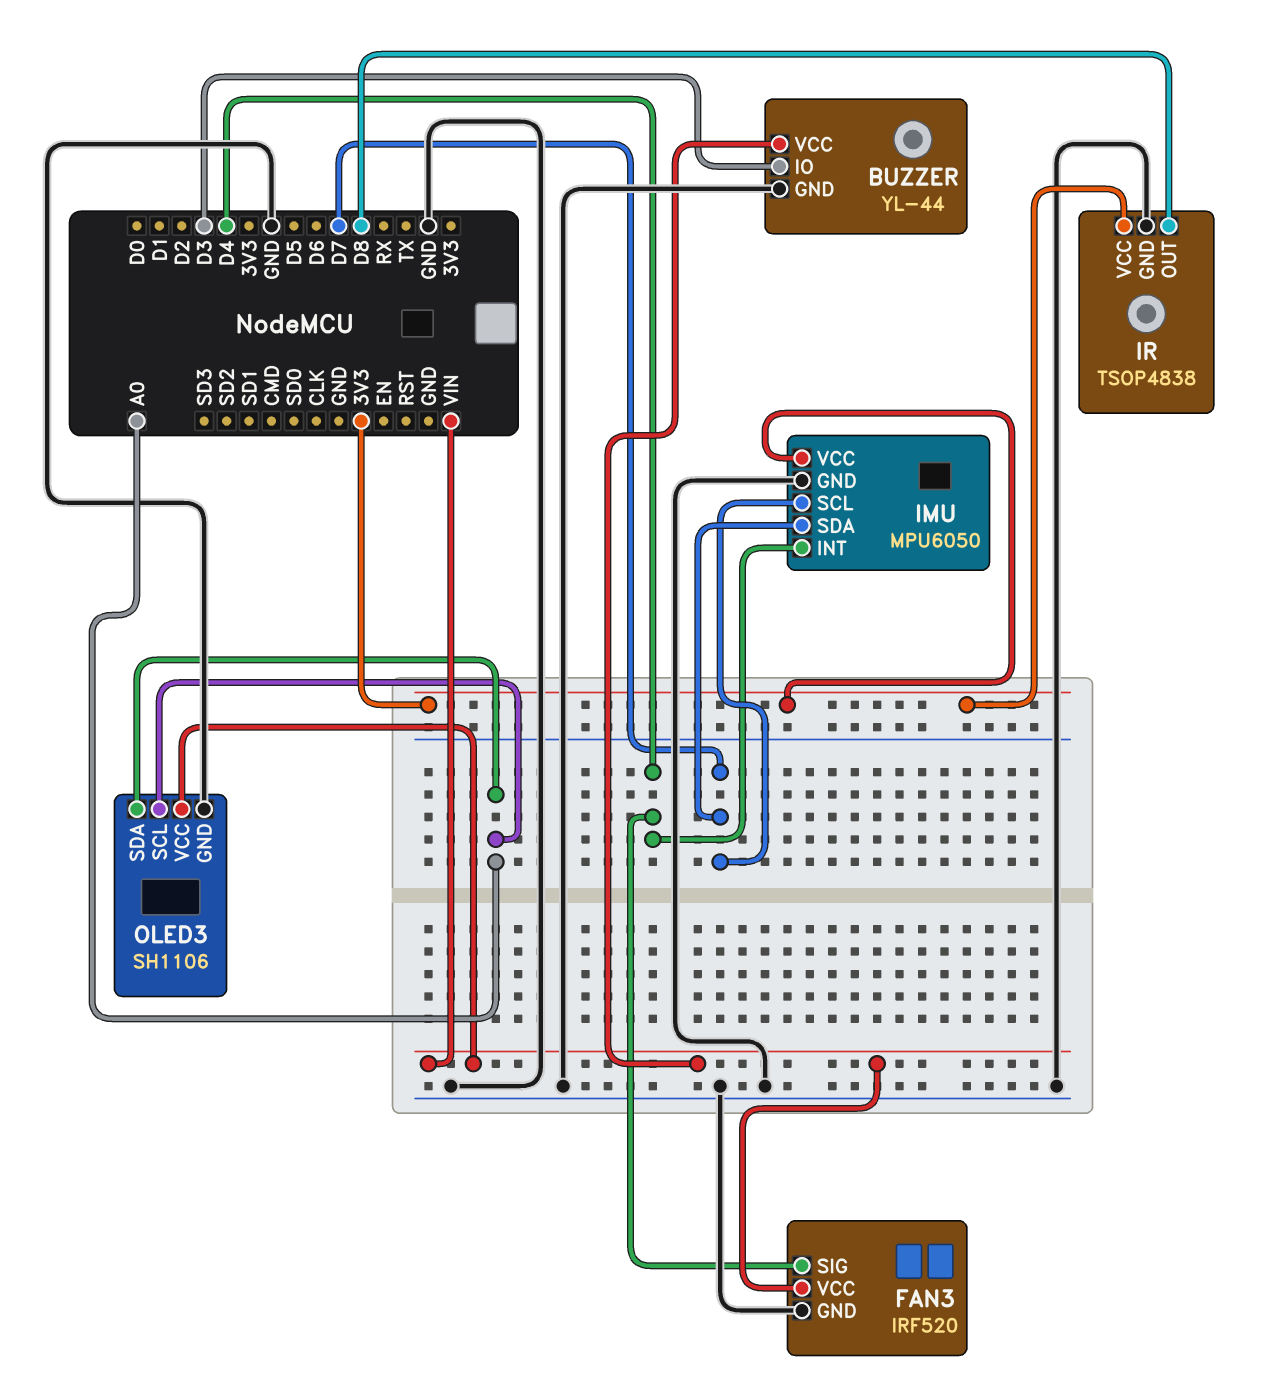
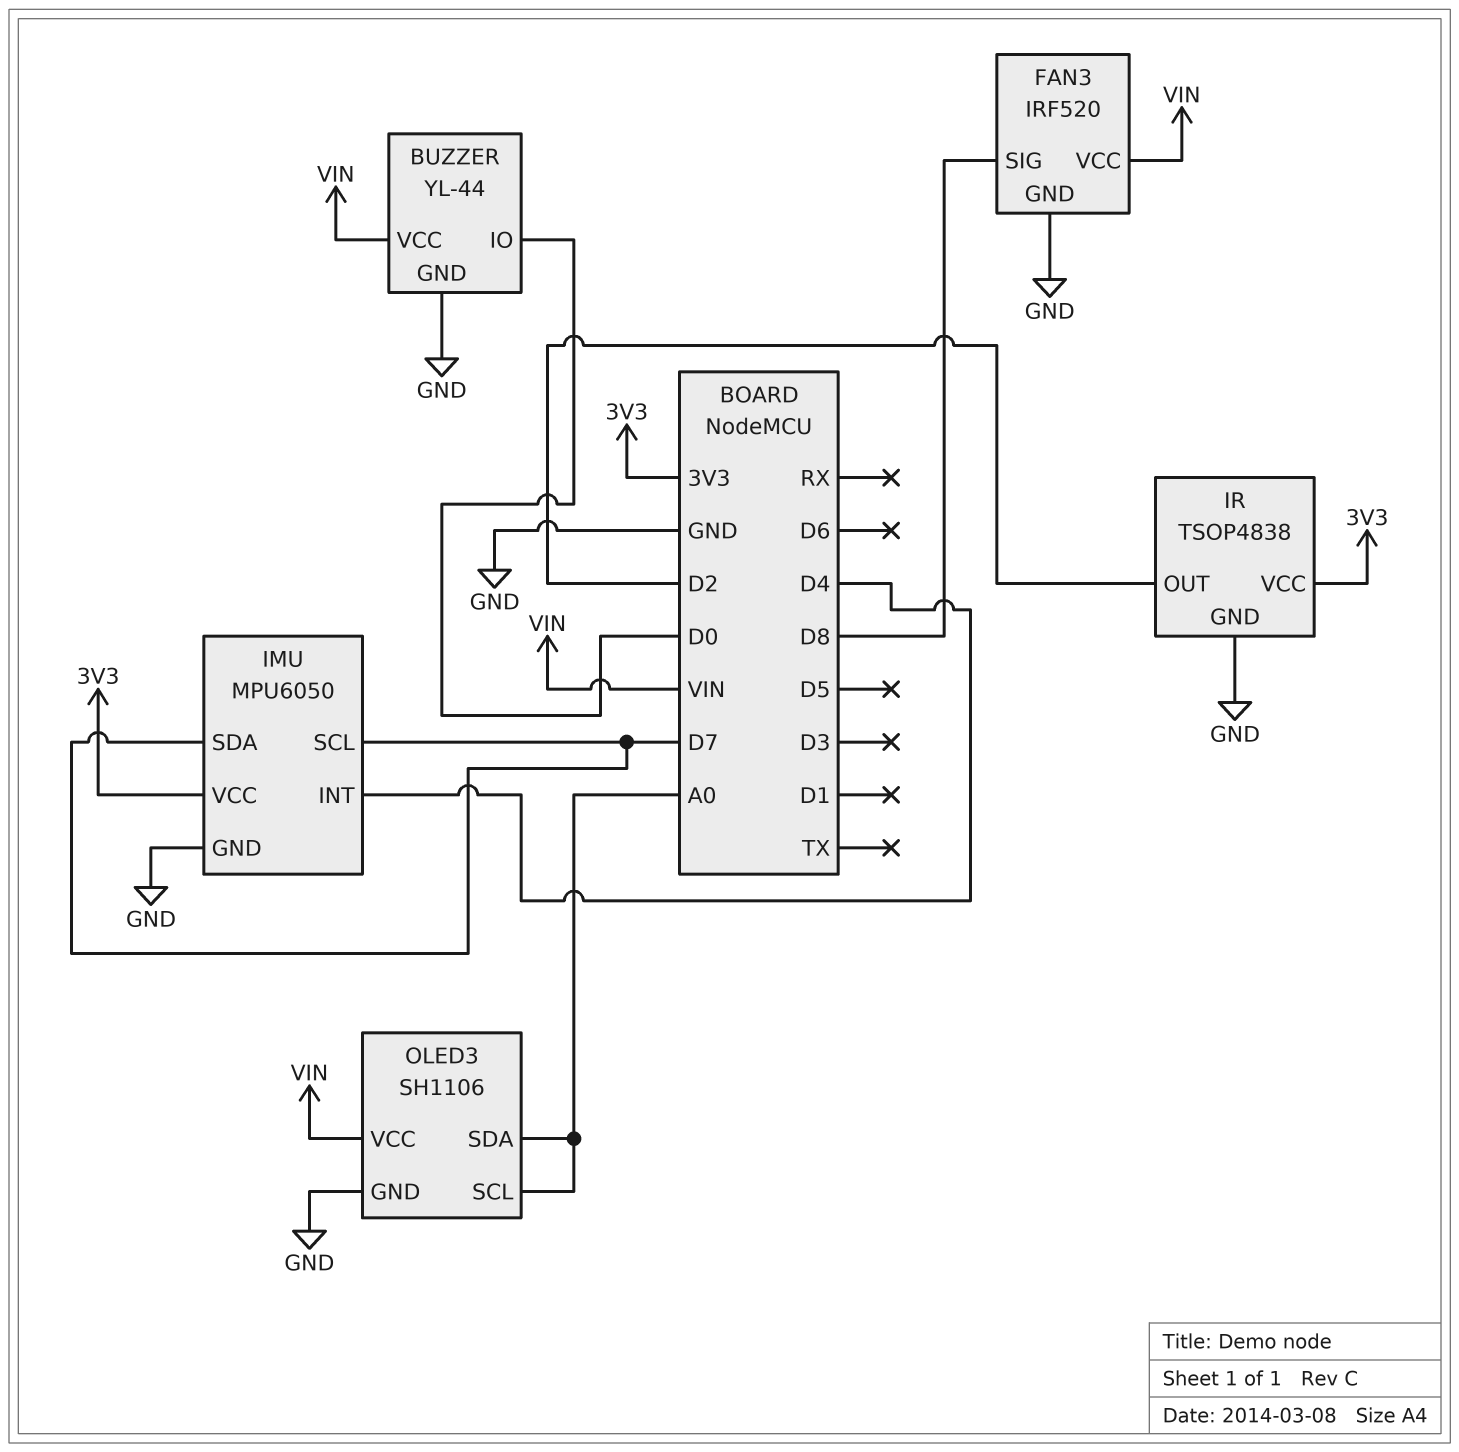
BUZZER pin IO: D3 -> D0
FAN3 pin SIG: D4 -> D8
IR pin OUT: D8 -> D2

